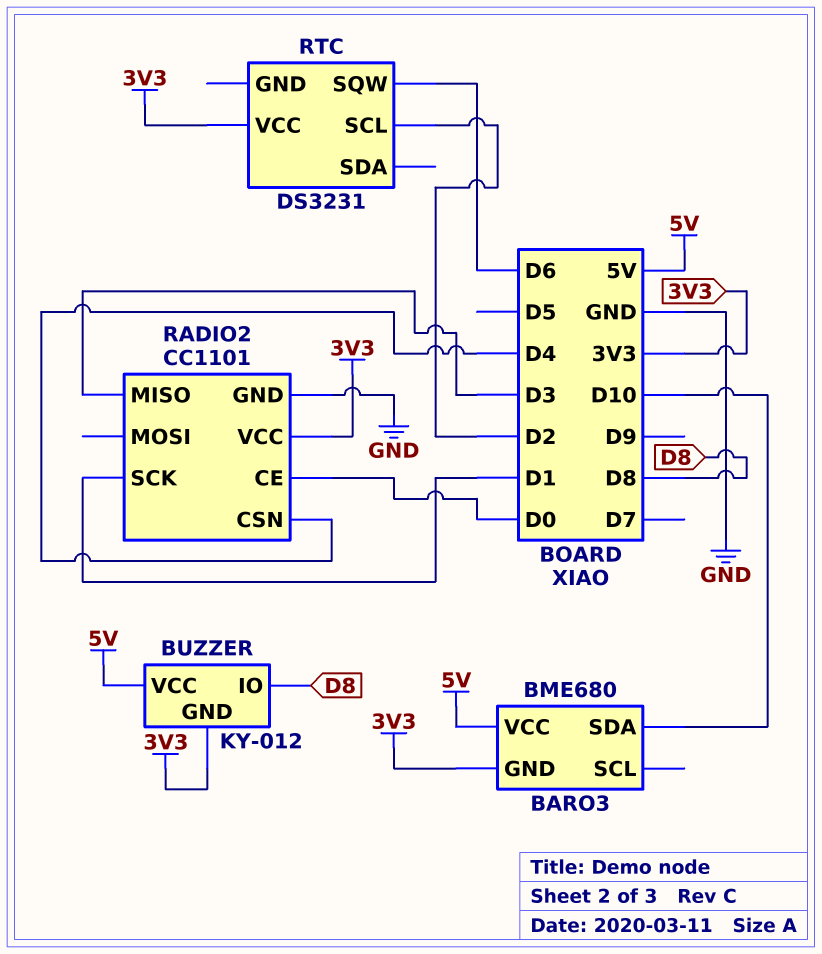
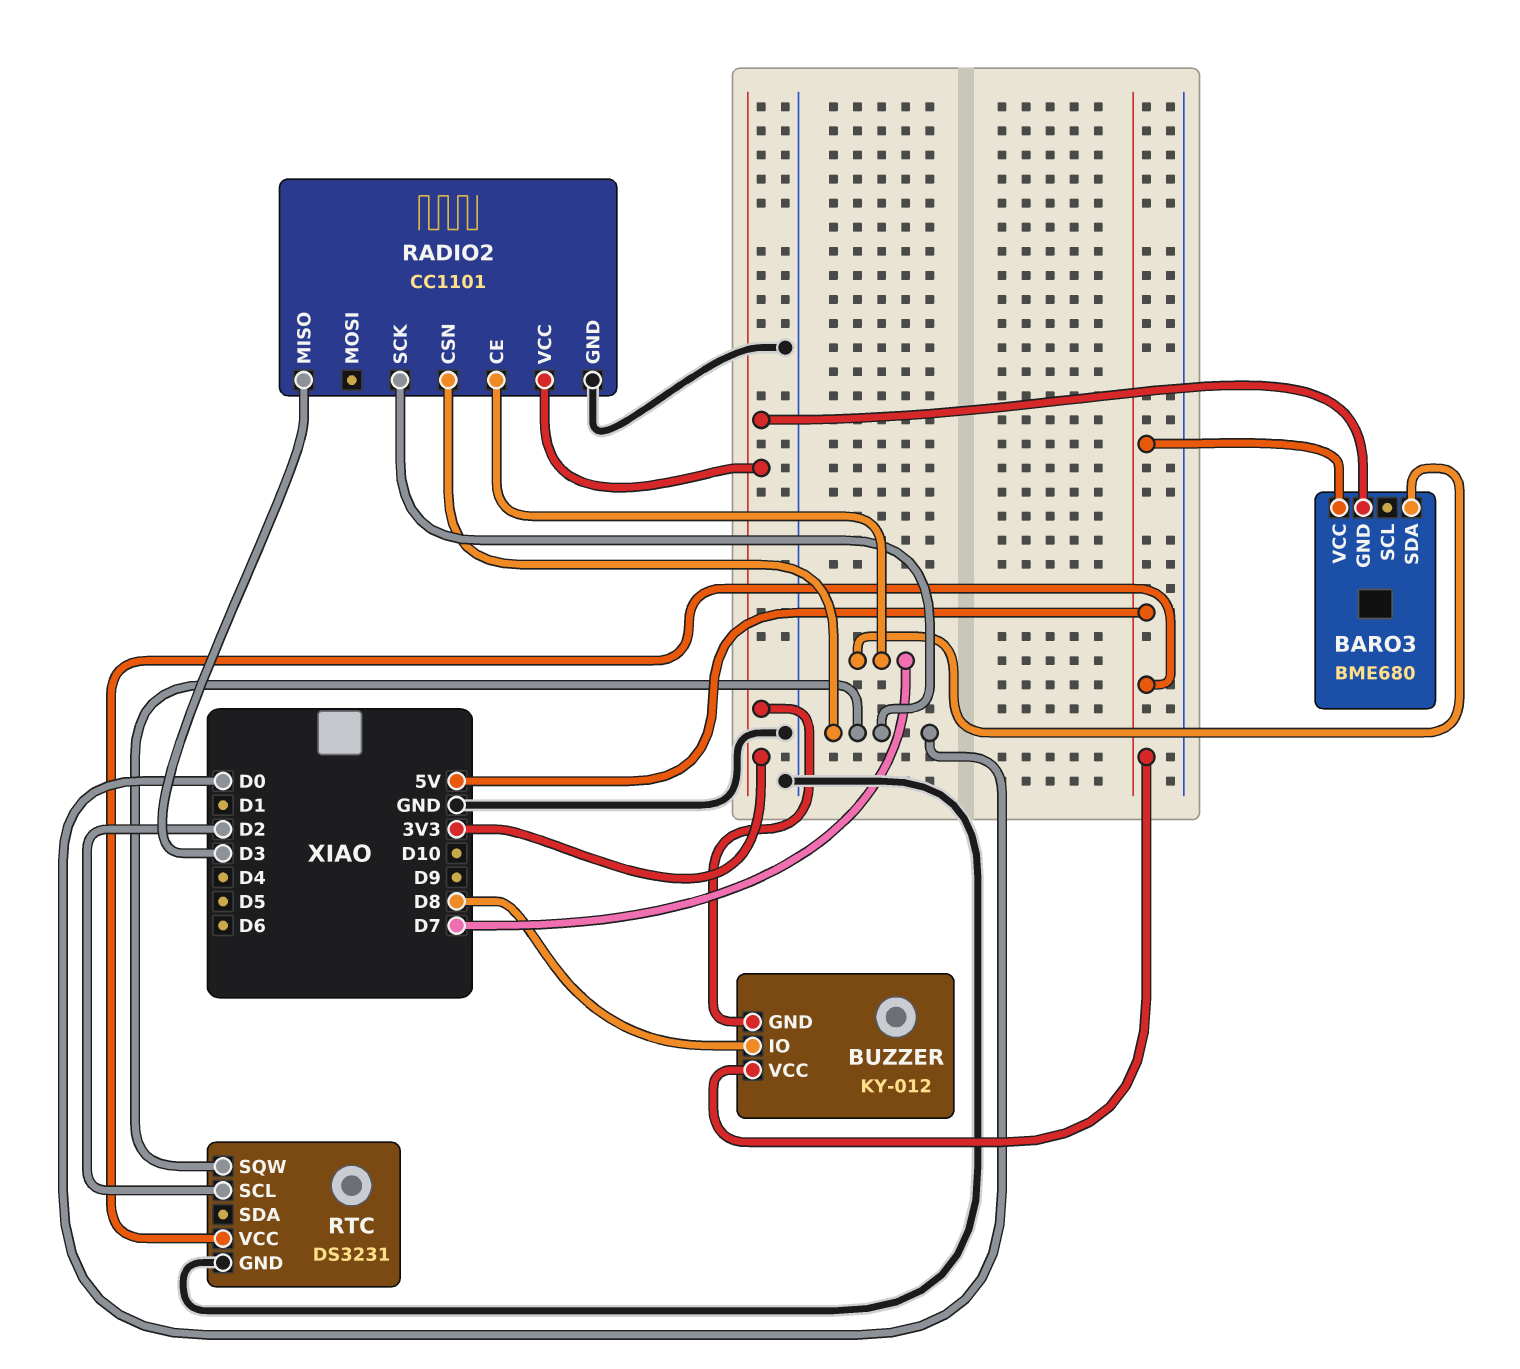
BARO3 pin SDA: D10 -> D7
RADIO2 pin CE: D0 -> D7
RADIO2 pin CSN: D4 -> D0
RADIO2 pin SCK: D1 -> D0
RTC pin GND: none -> GND
RTC pin SQW: D6 -> D0
RTC pin VCC: 3V3 -> 5V

